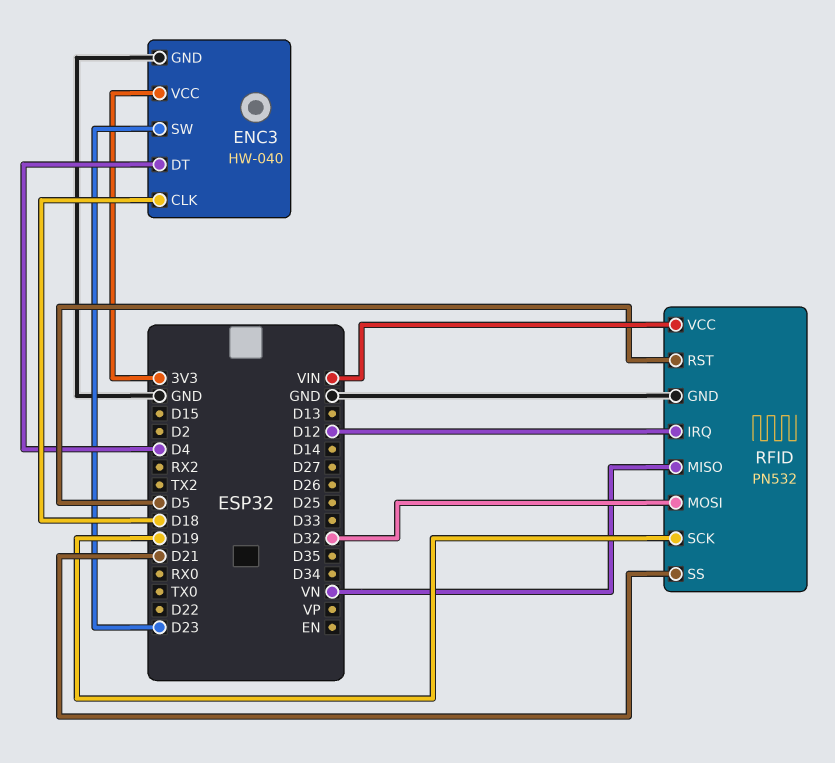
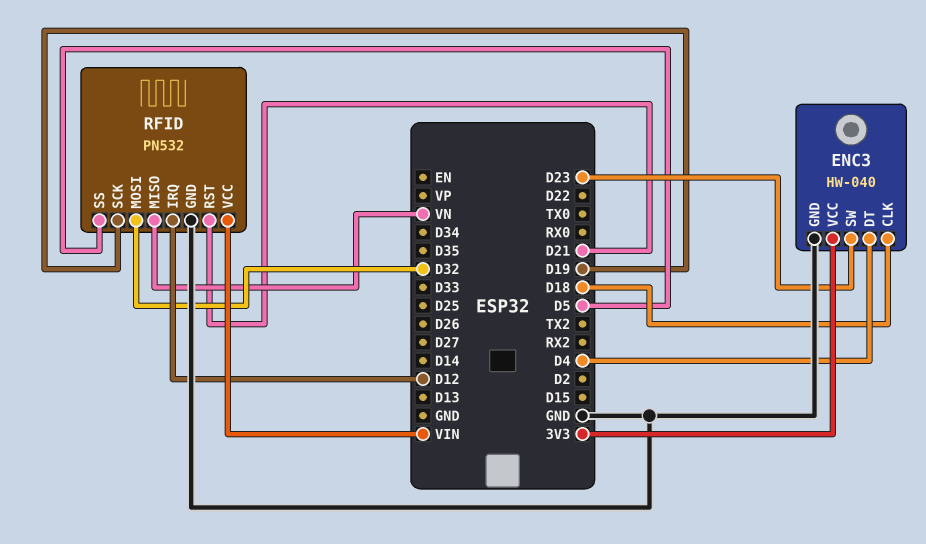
RFID pin RST: D5 -> D21
RFID pin SS: D21 -> D5

